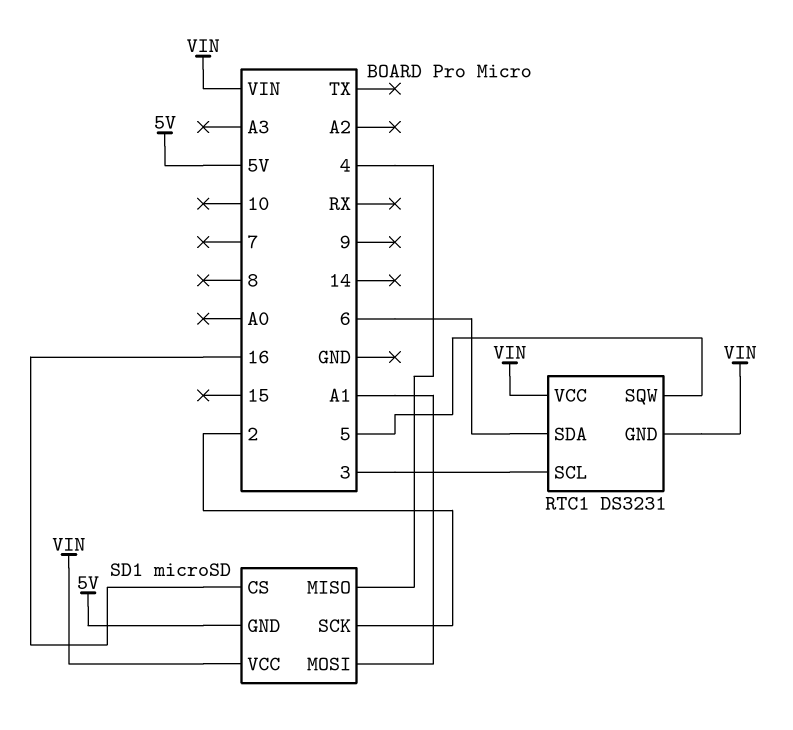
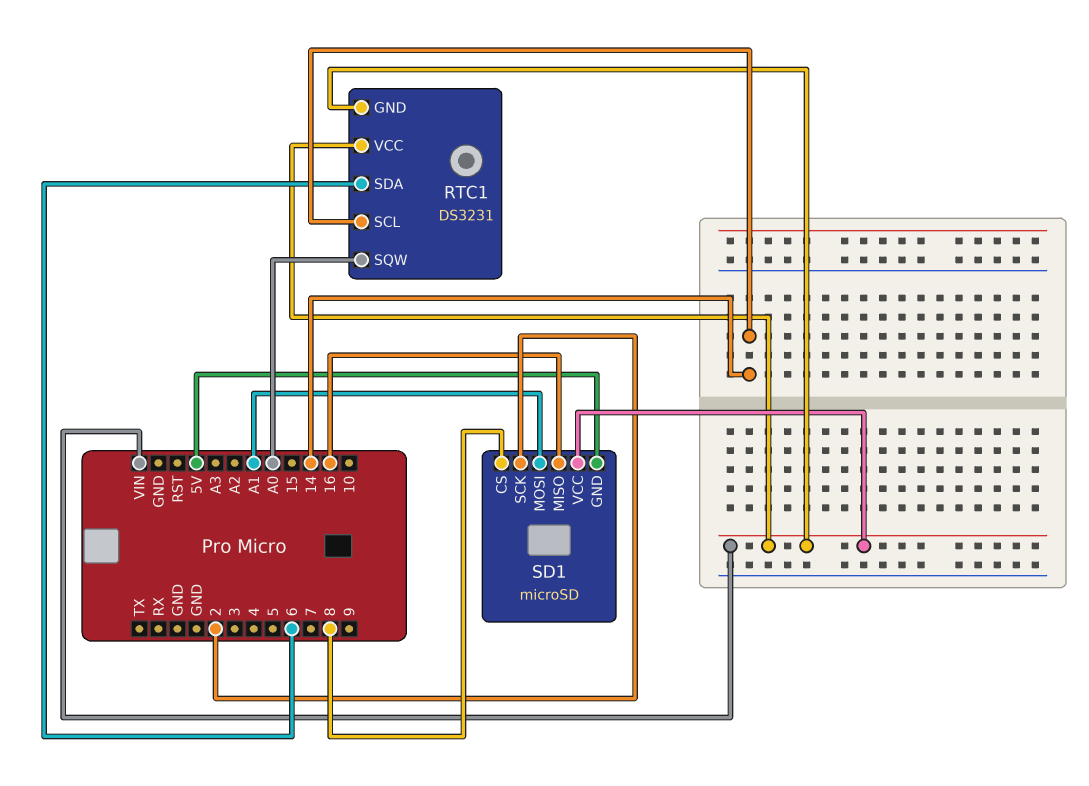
RTC1 pin SCL: 3 -> 14
RTC1 pin SQW: 5 -> A0
SD1 pin CS: 16 -> 8
SD1 pin MISO: 4 -> 16

